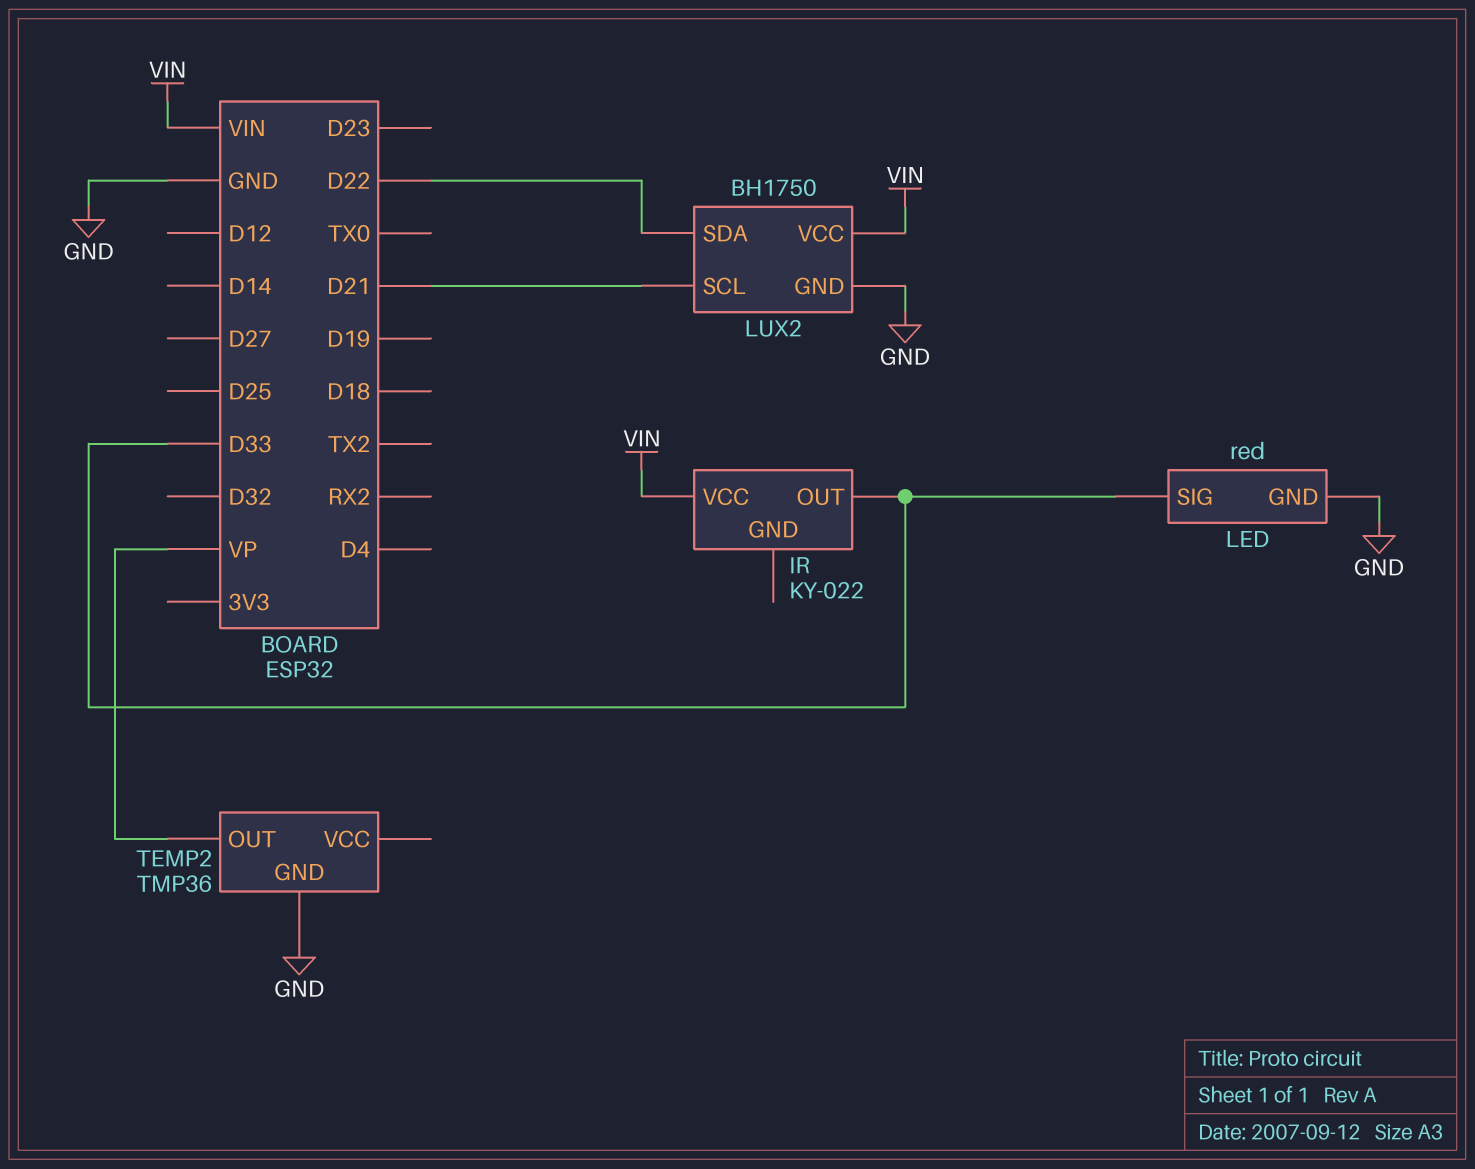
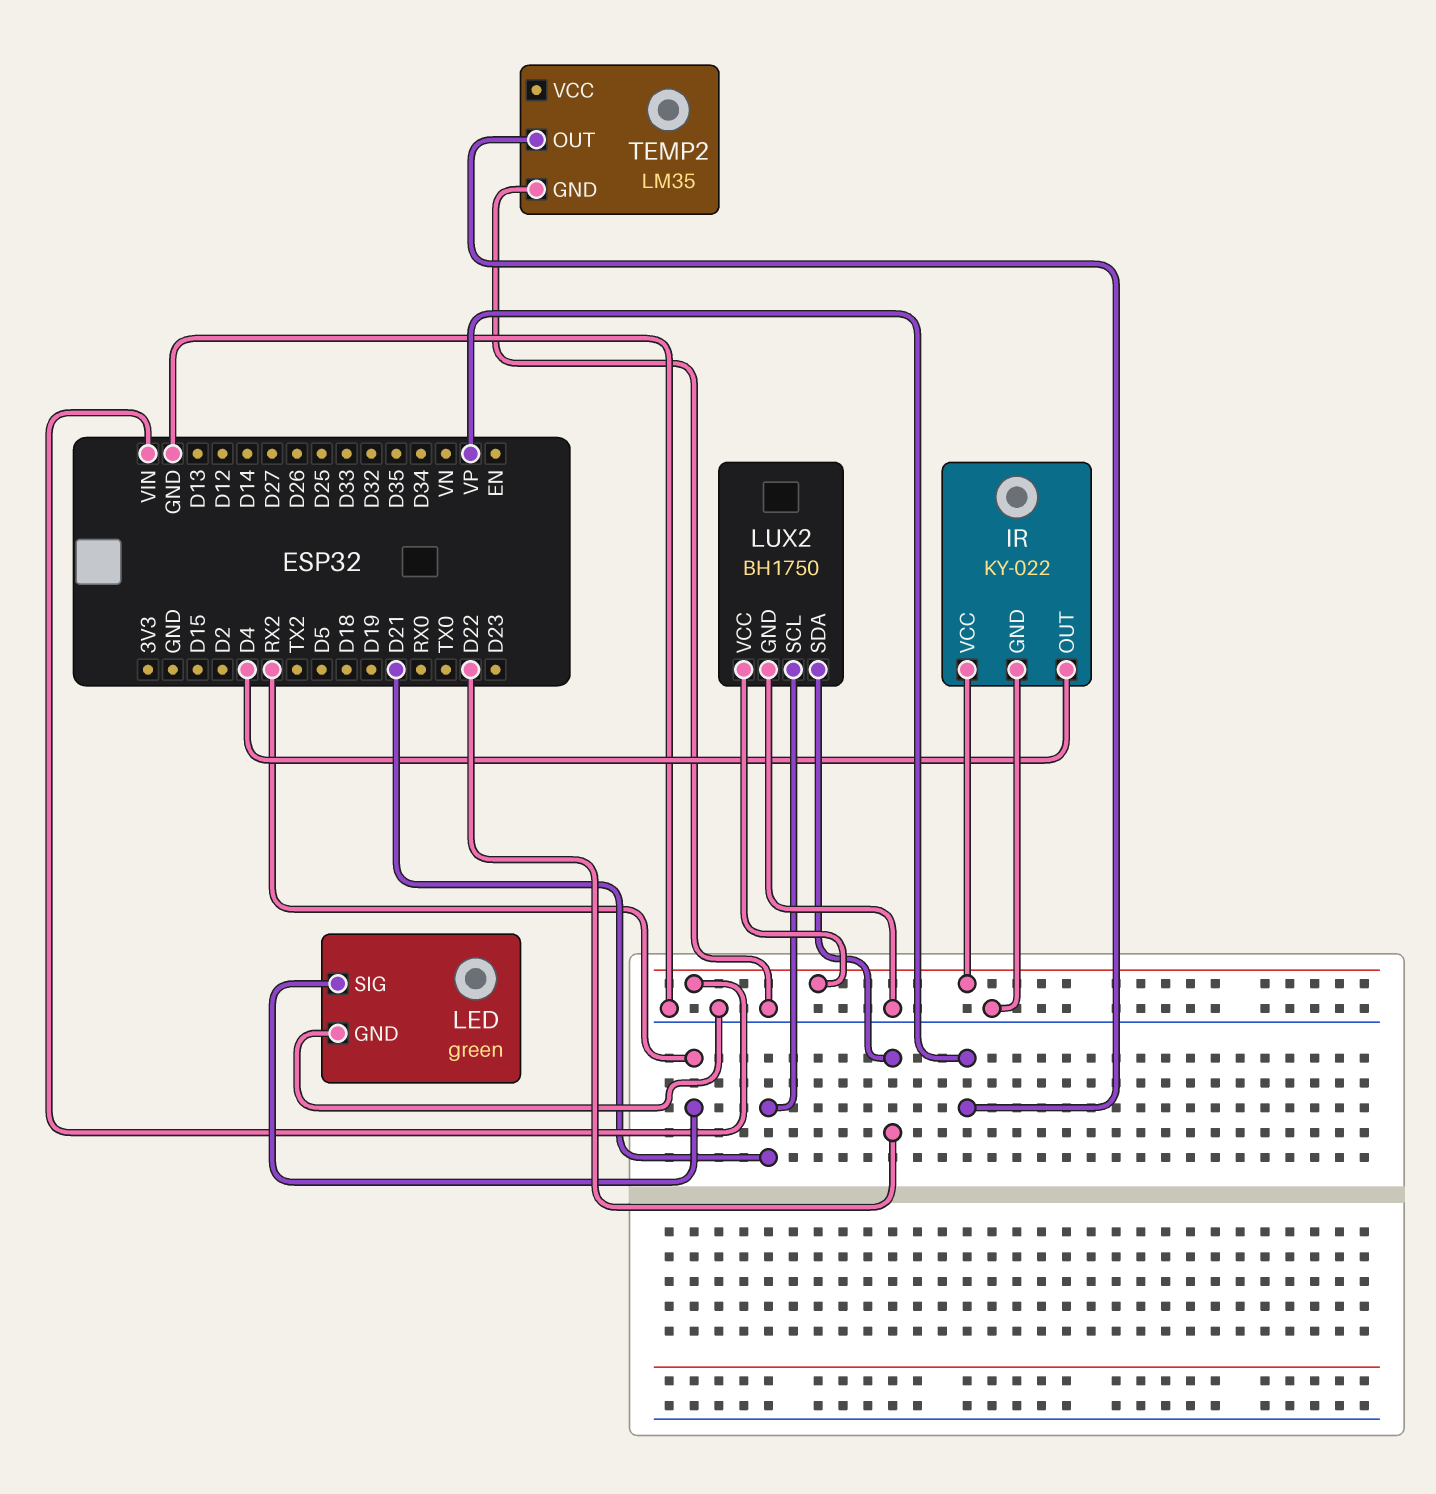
IR pin GND: none -> GND
IR pin OUT: D33 -> D4
LED: red -> green
LED pin SIG: D33 -> RX2
TEMP2: TMP36 -> LM35

